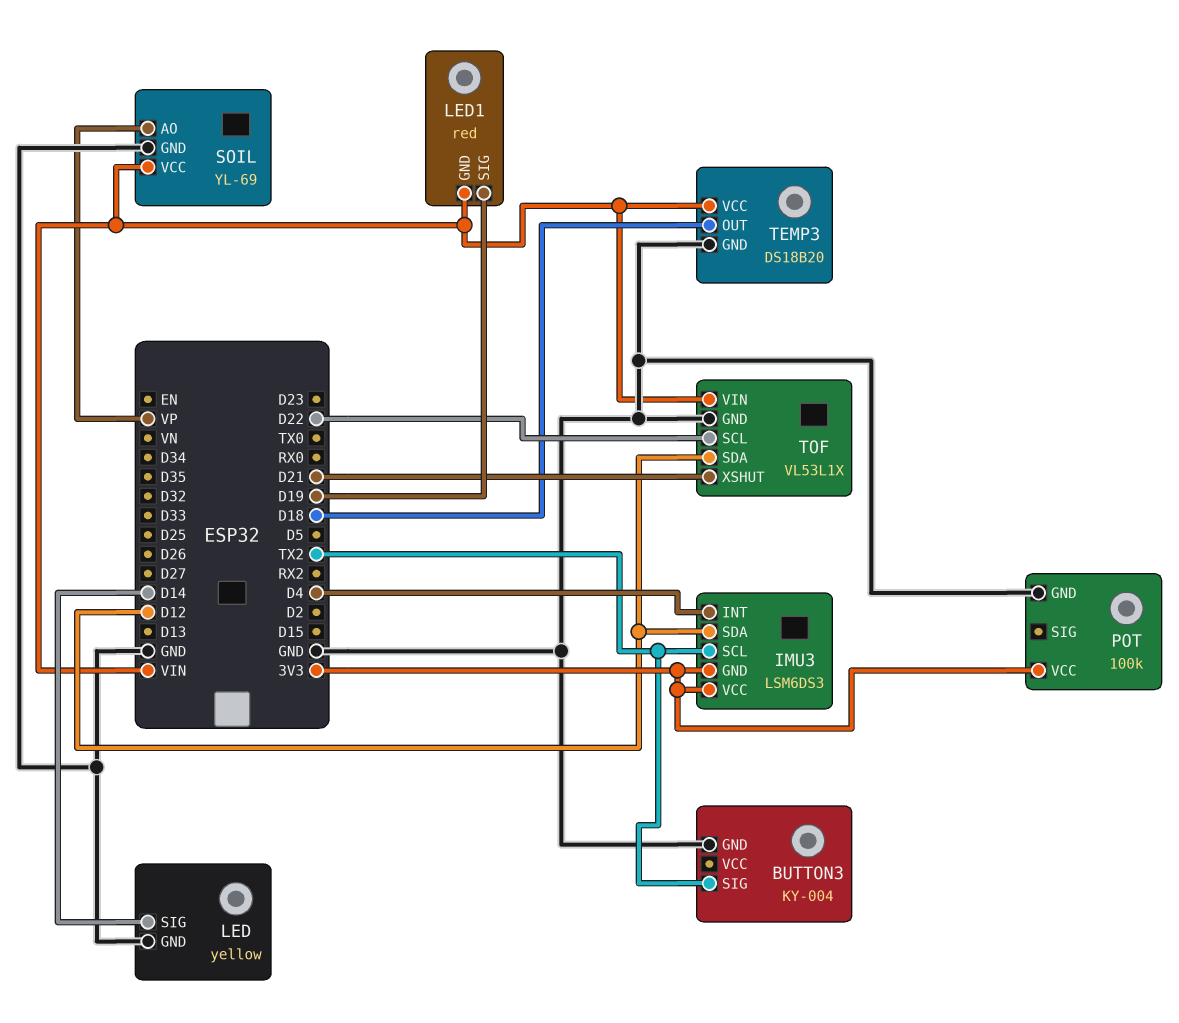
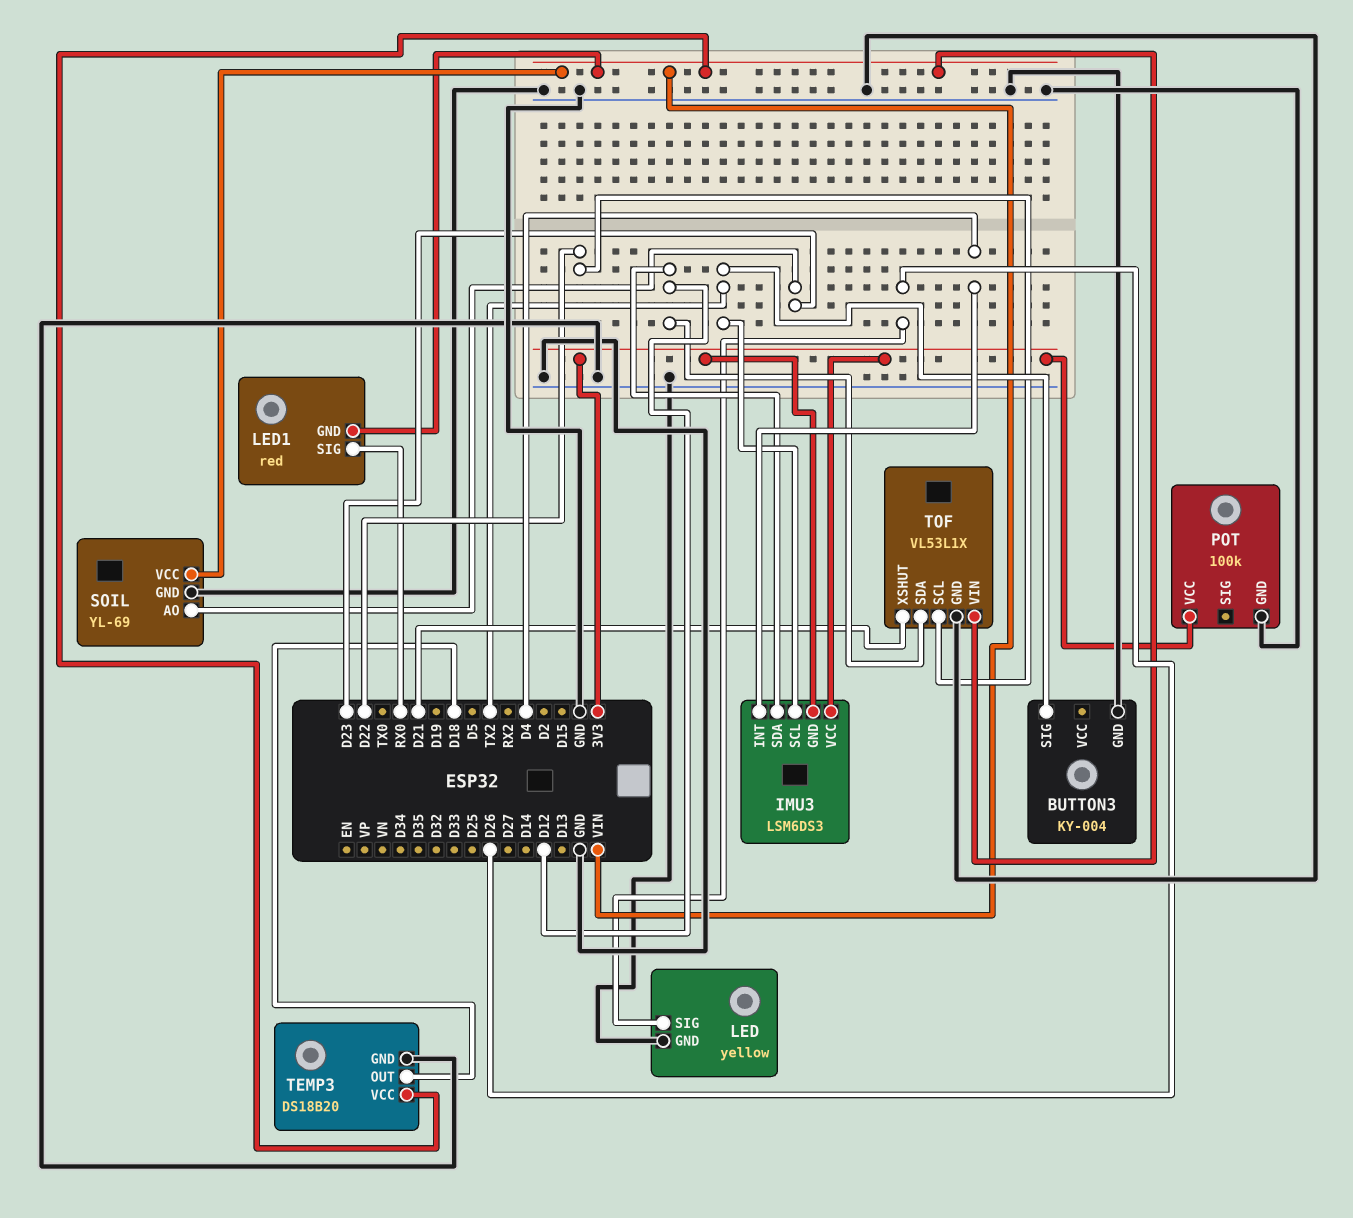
LED pin SIG: D14 -> D26
LED1 pin SIG: D19 -> RX0
SOIL pin AO: VP -> D23

